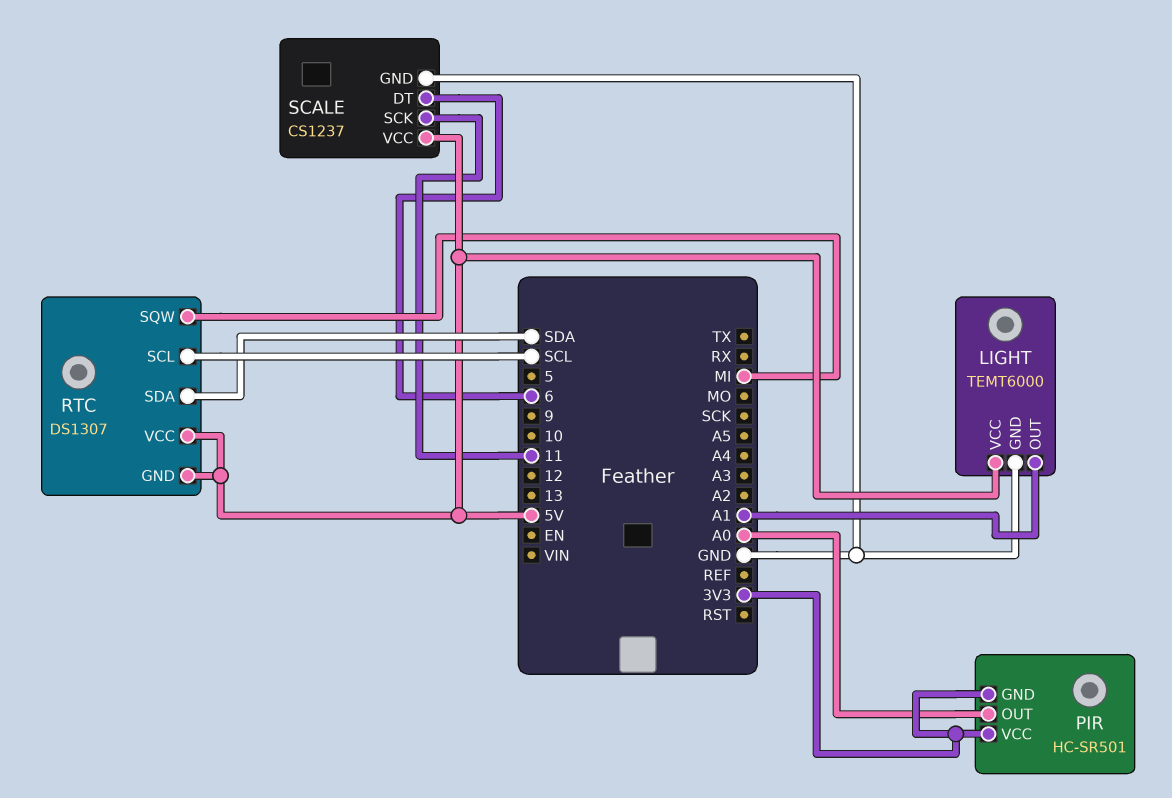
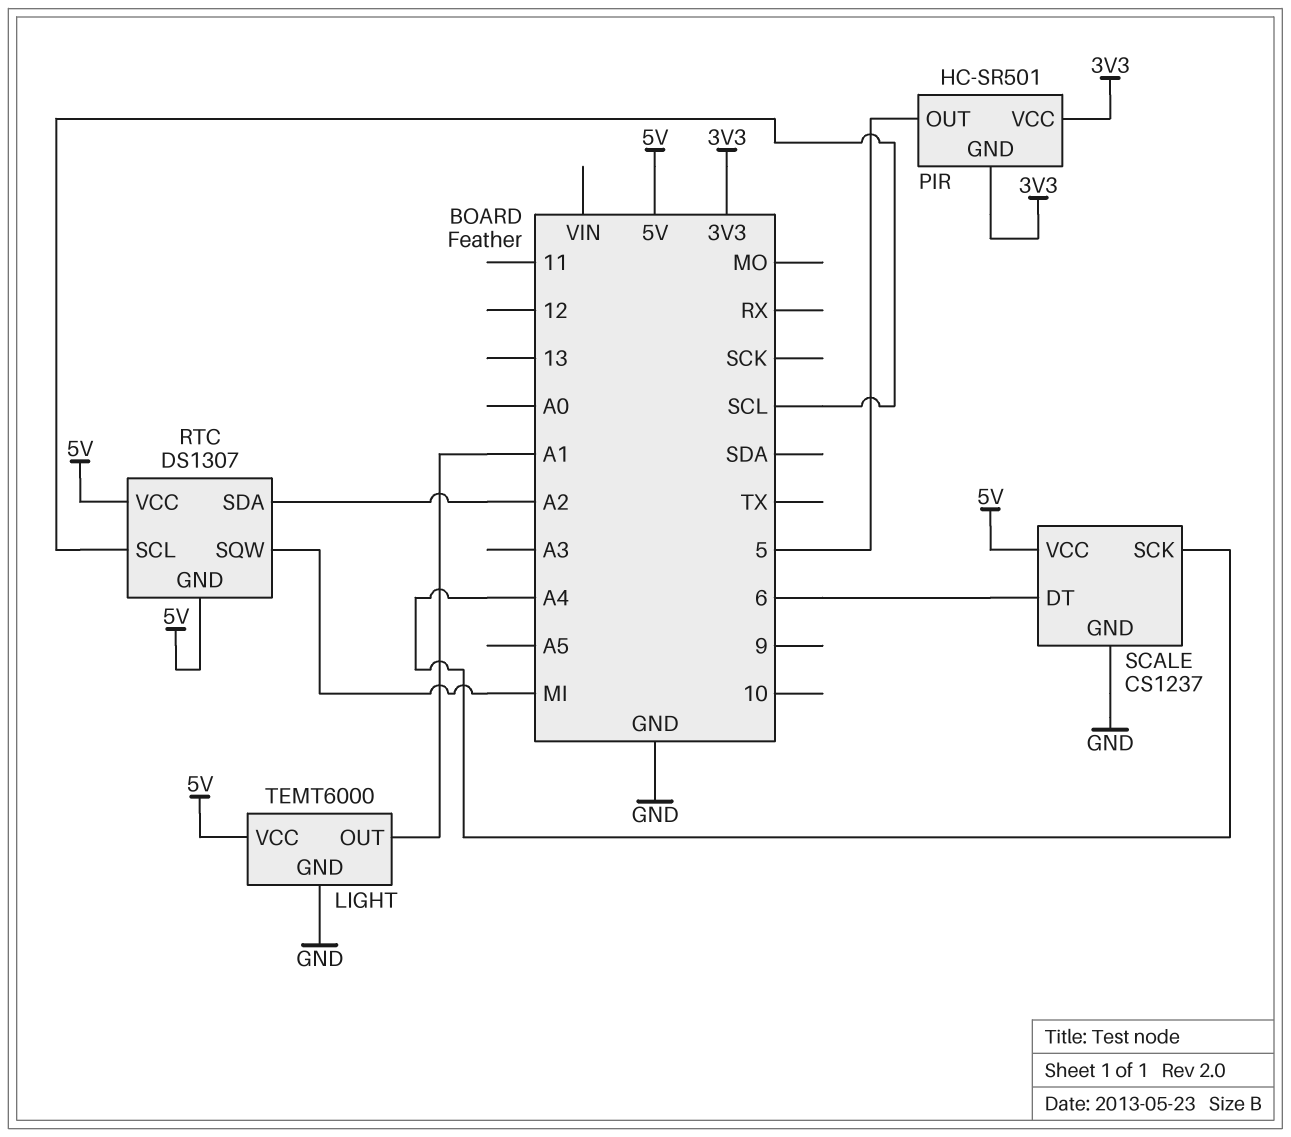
PIR pin OUT: A0 -> 5
RTC pin SDA: SDA -> A2
SCALE pin SCK: 11 -> A4

